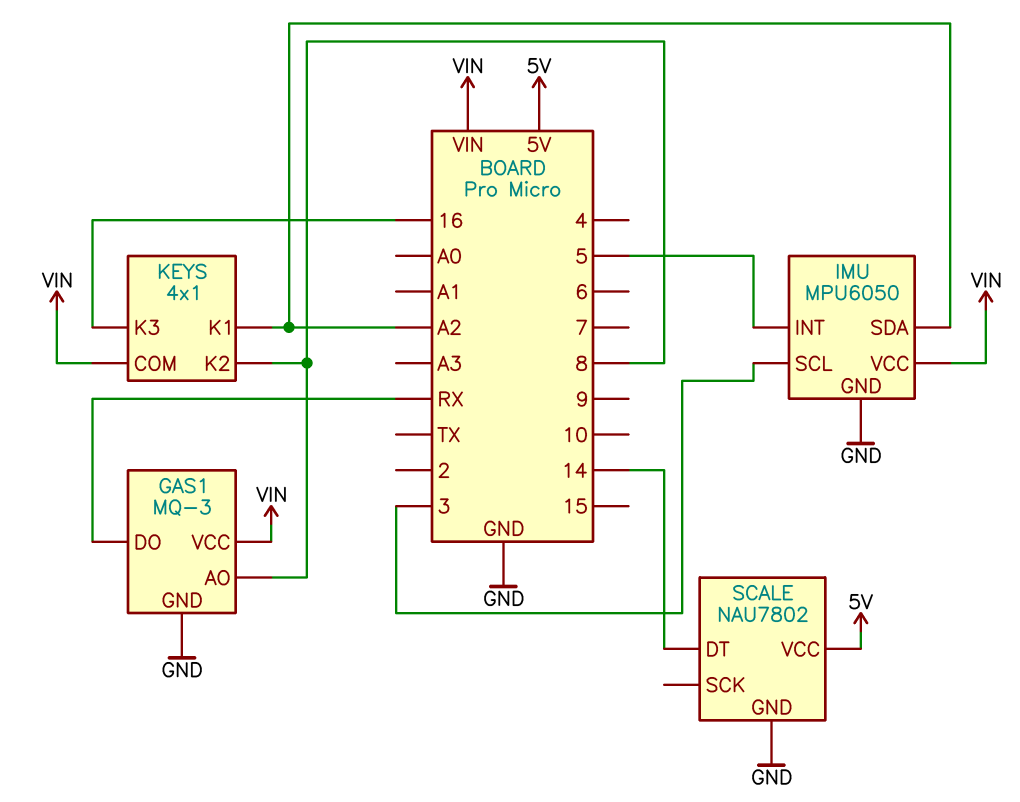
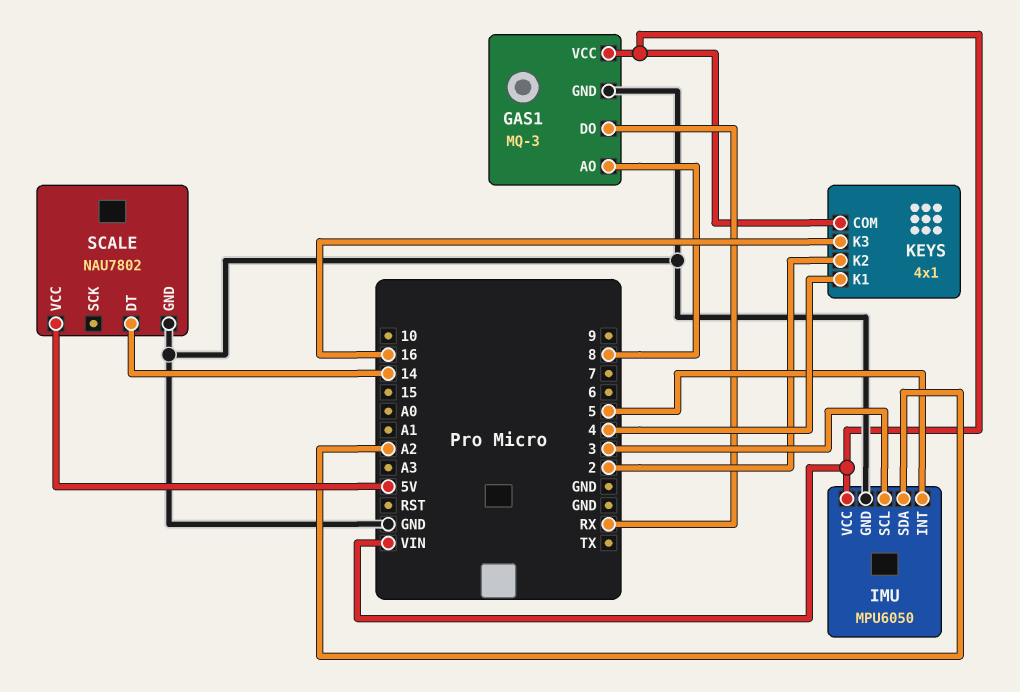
KEYS pin K1: A2 -> 4
KEYS pin K2: 8 -> 2

